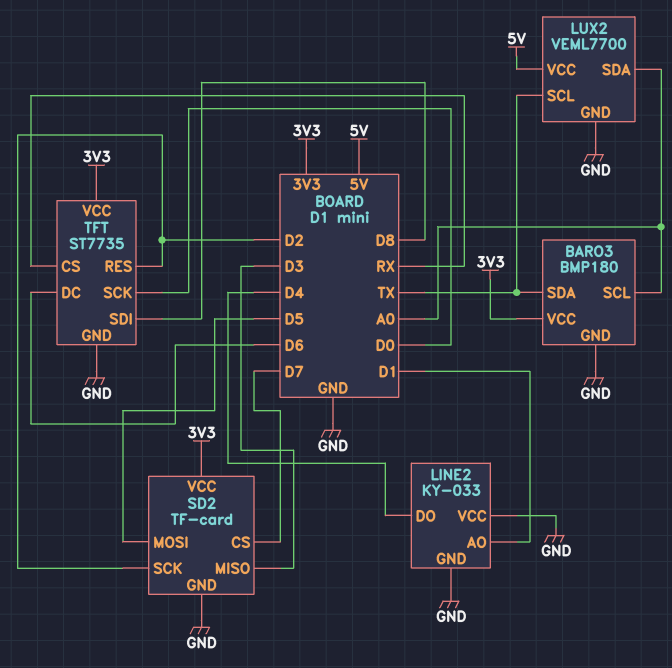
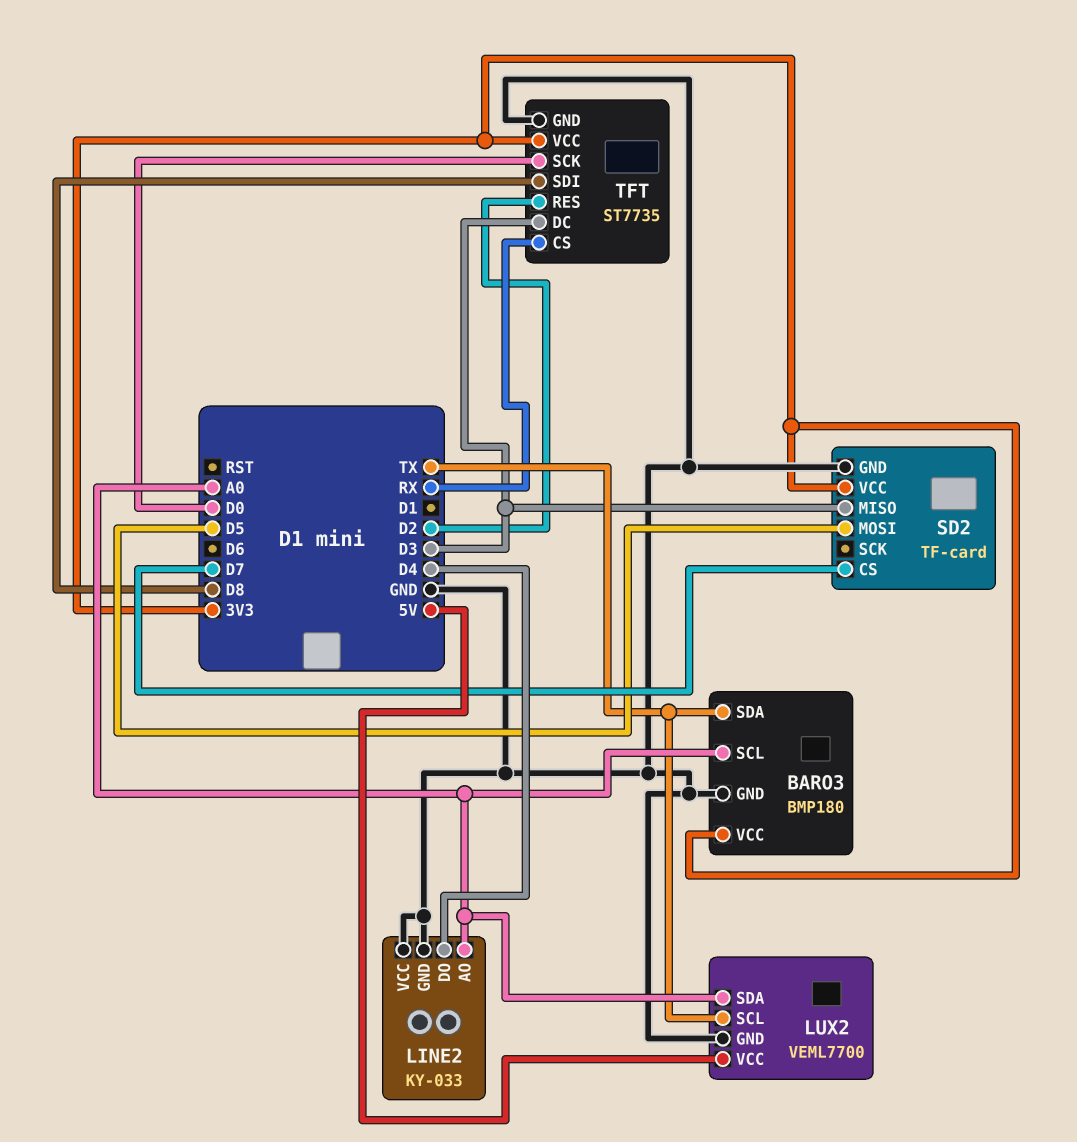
LINE2 pin AO: D1 -> A0
SD2 pin SCK: D2 -> none
TFT pin DC: D6 -> D3

